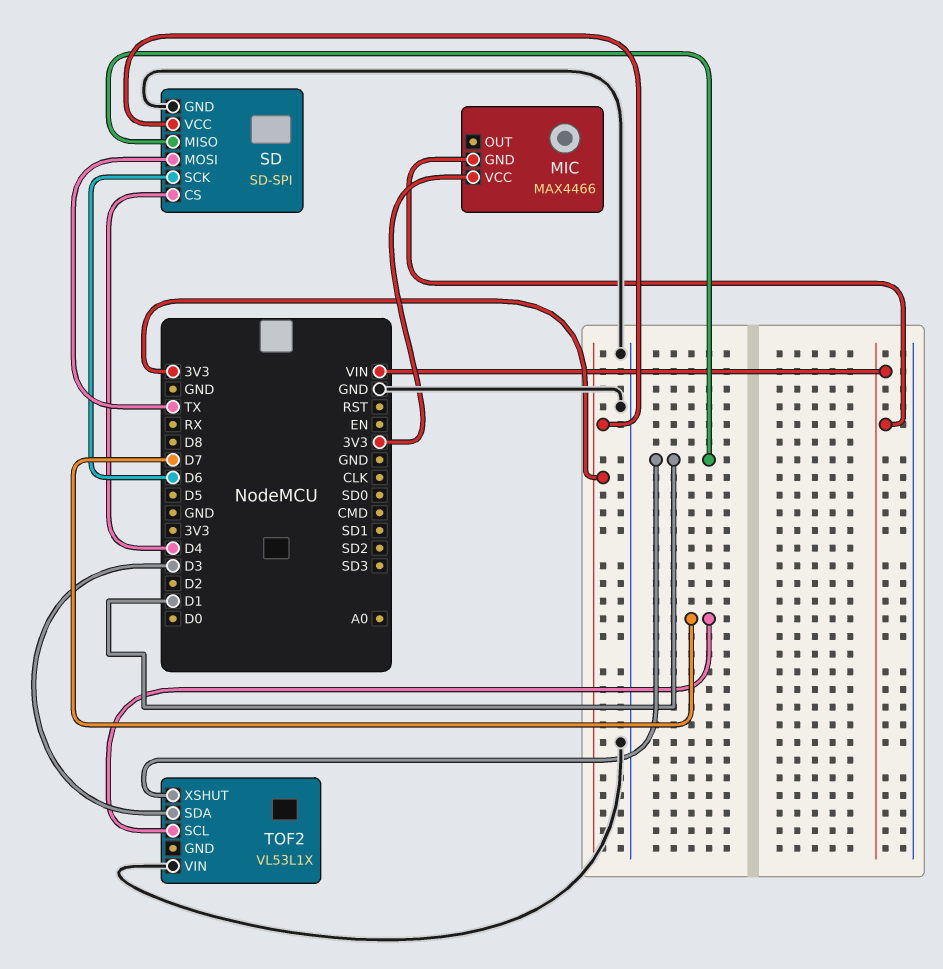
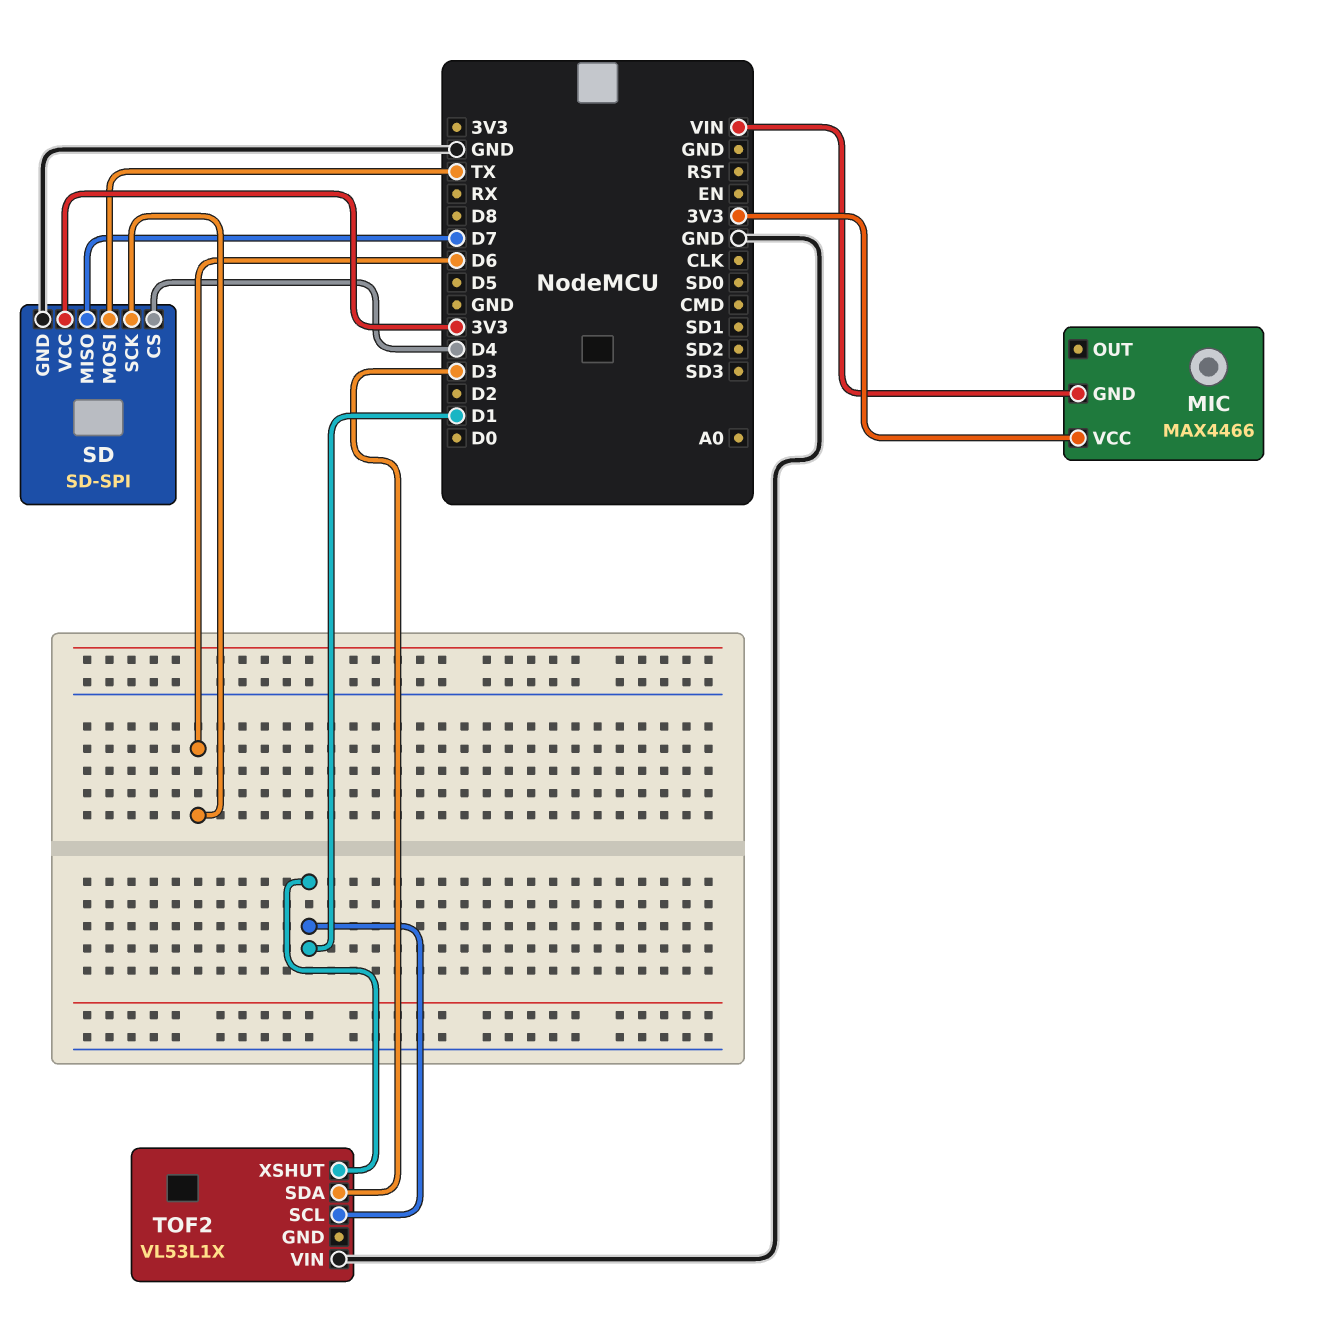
SD pin MISO: D1 -> D7
TOF2 pin SCL: D7 -> D1

